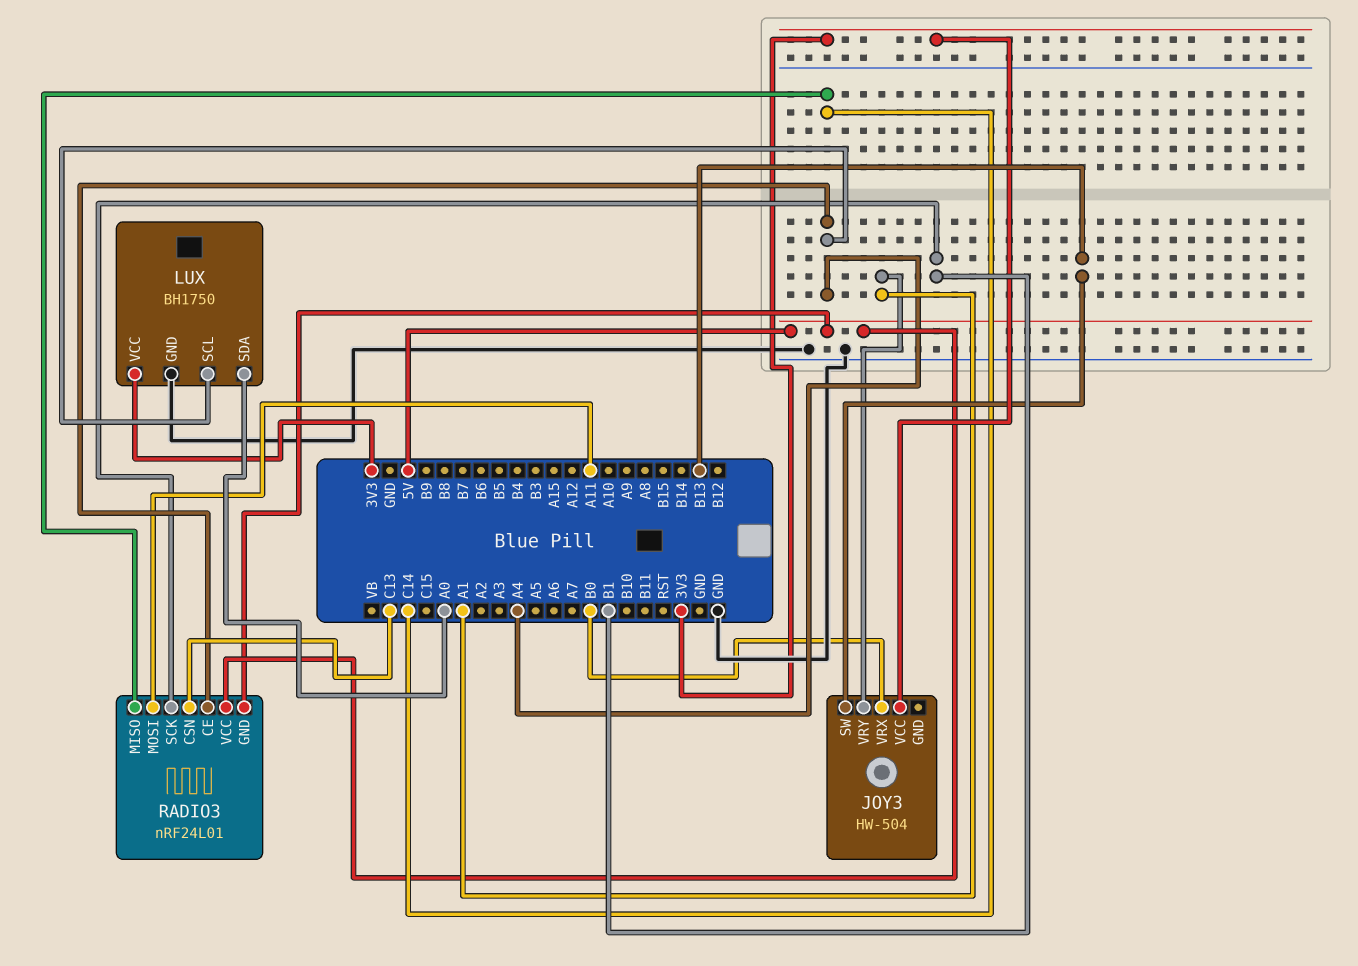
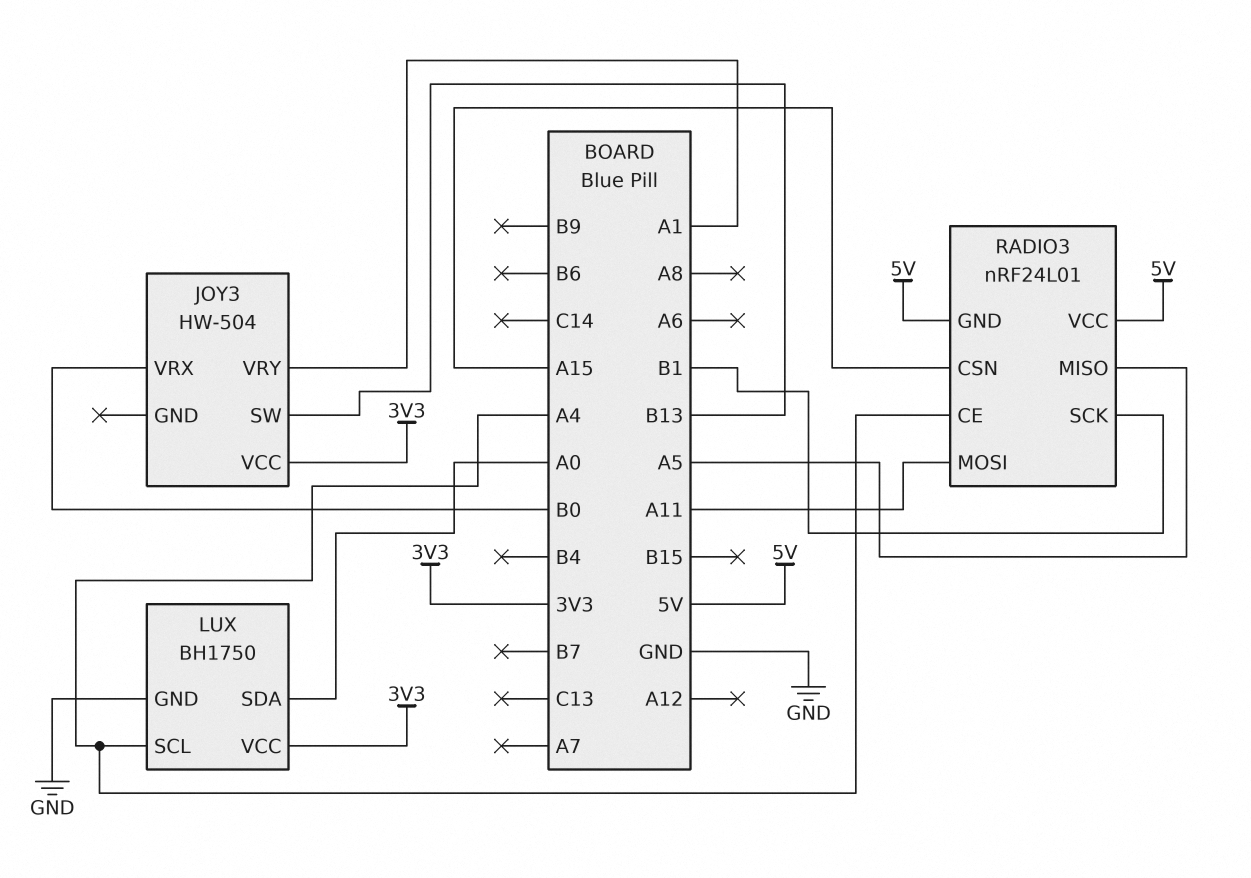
RADIO3 pin CSN: C13 -> A15
RADIO3 pin MISO: C14 -> A5

